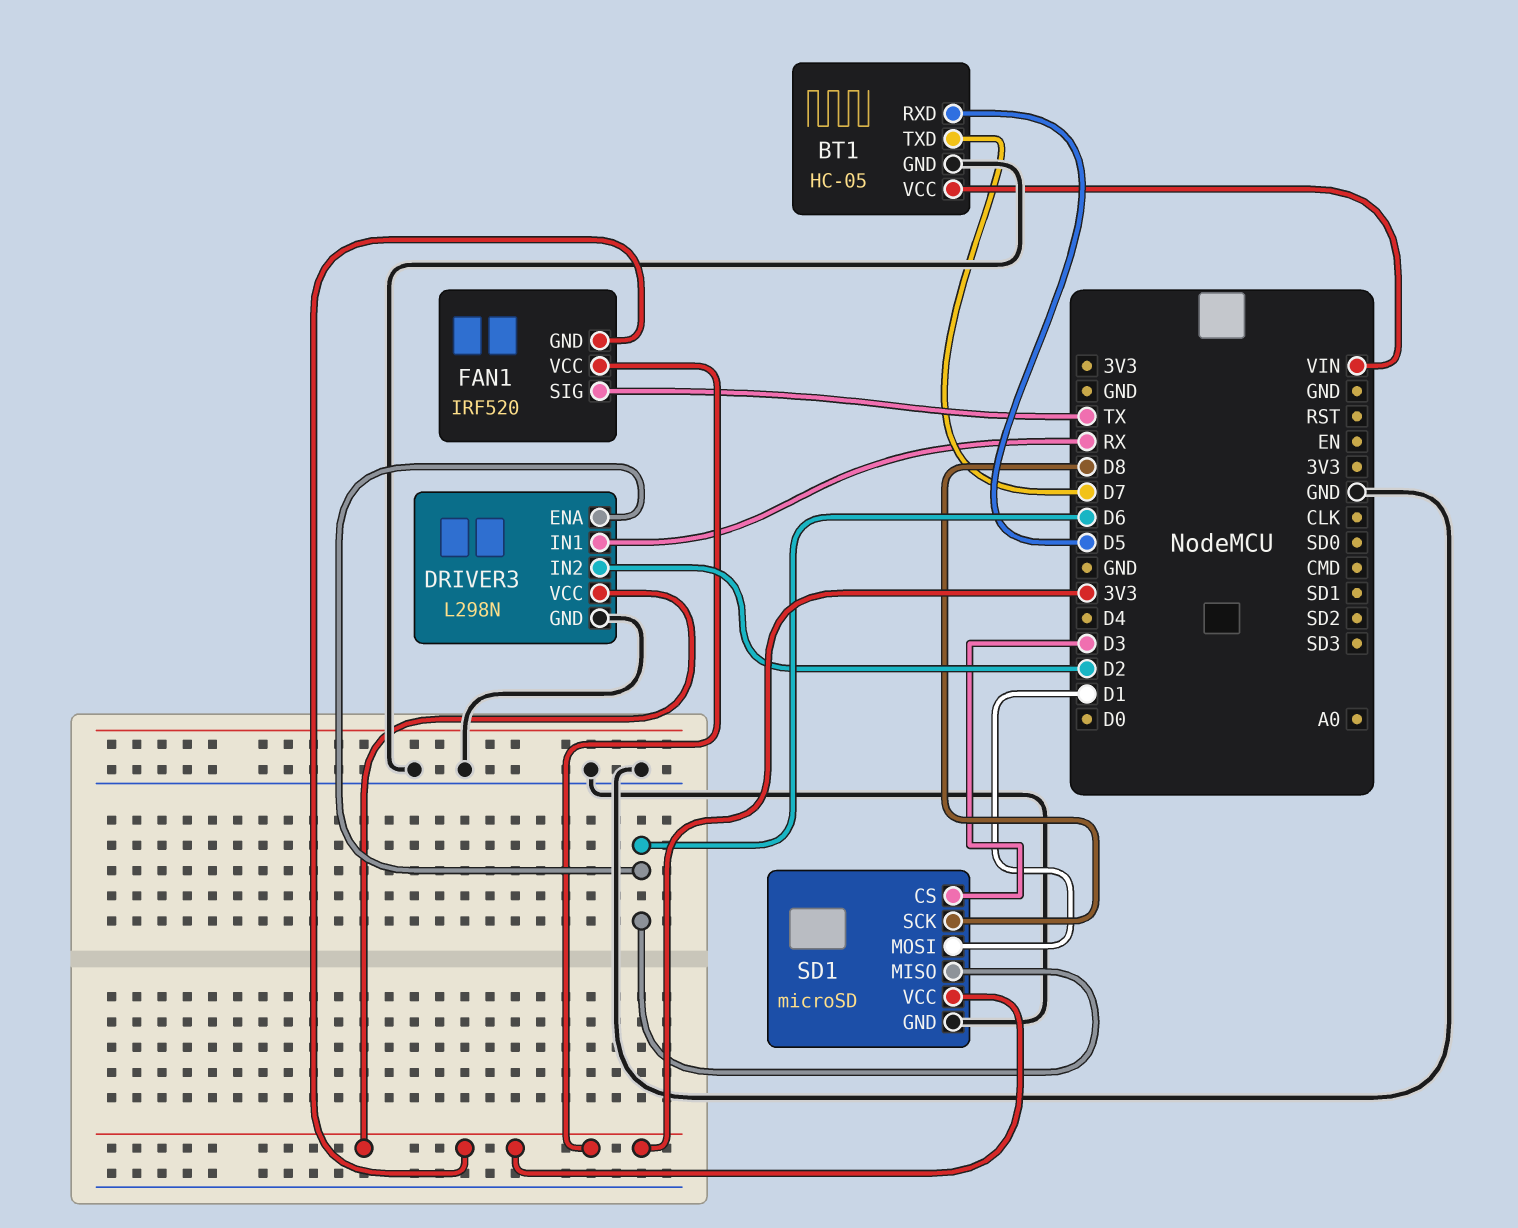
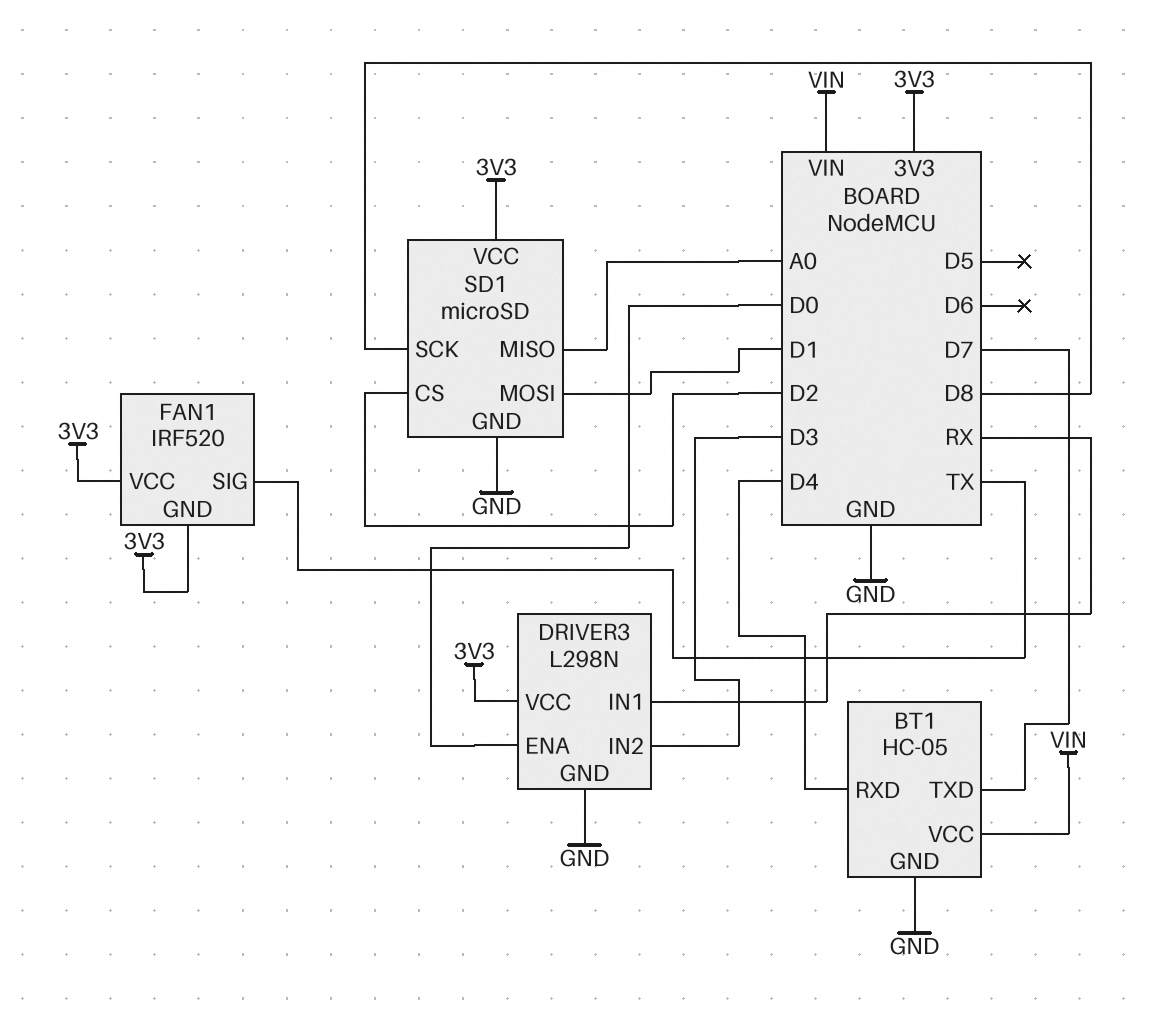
BT1 pin RXD: D5 -> D4
DRIVER3 pin ENA: D6 -> D0
DRIVER3 pin IN2: D2 -> D3
SD1 pin CS: D3 -> D2
SD1 pin MISO: D6 -> A0

